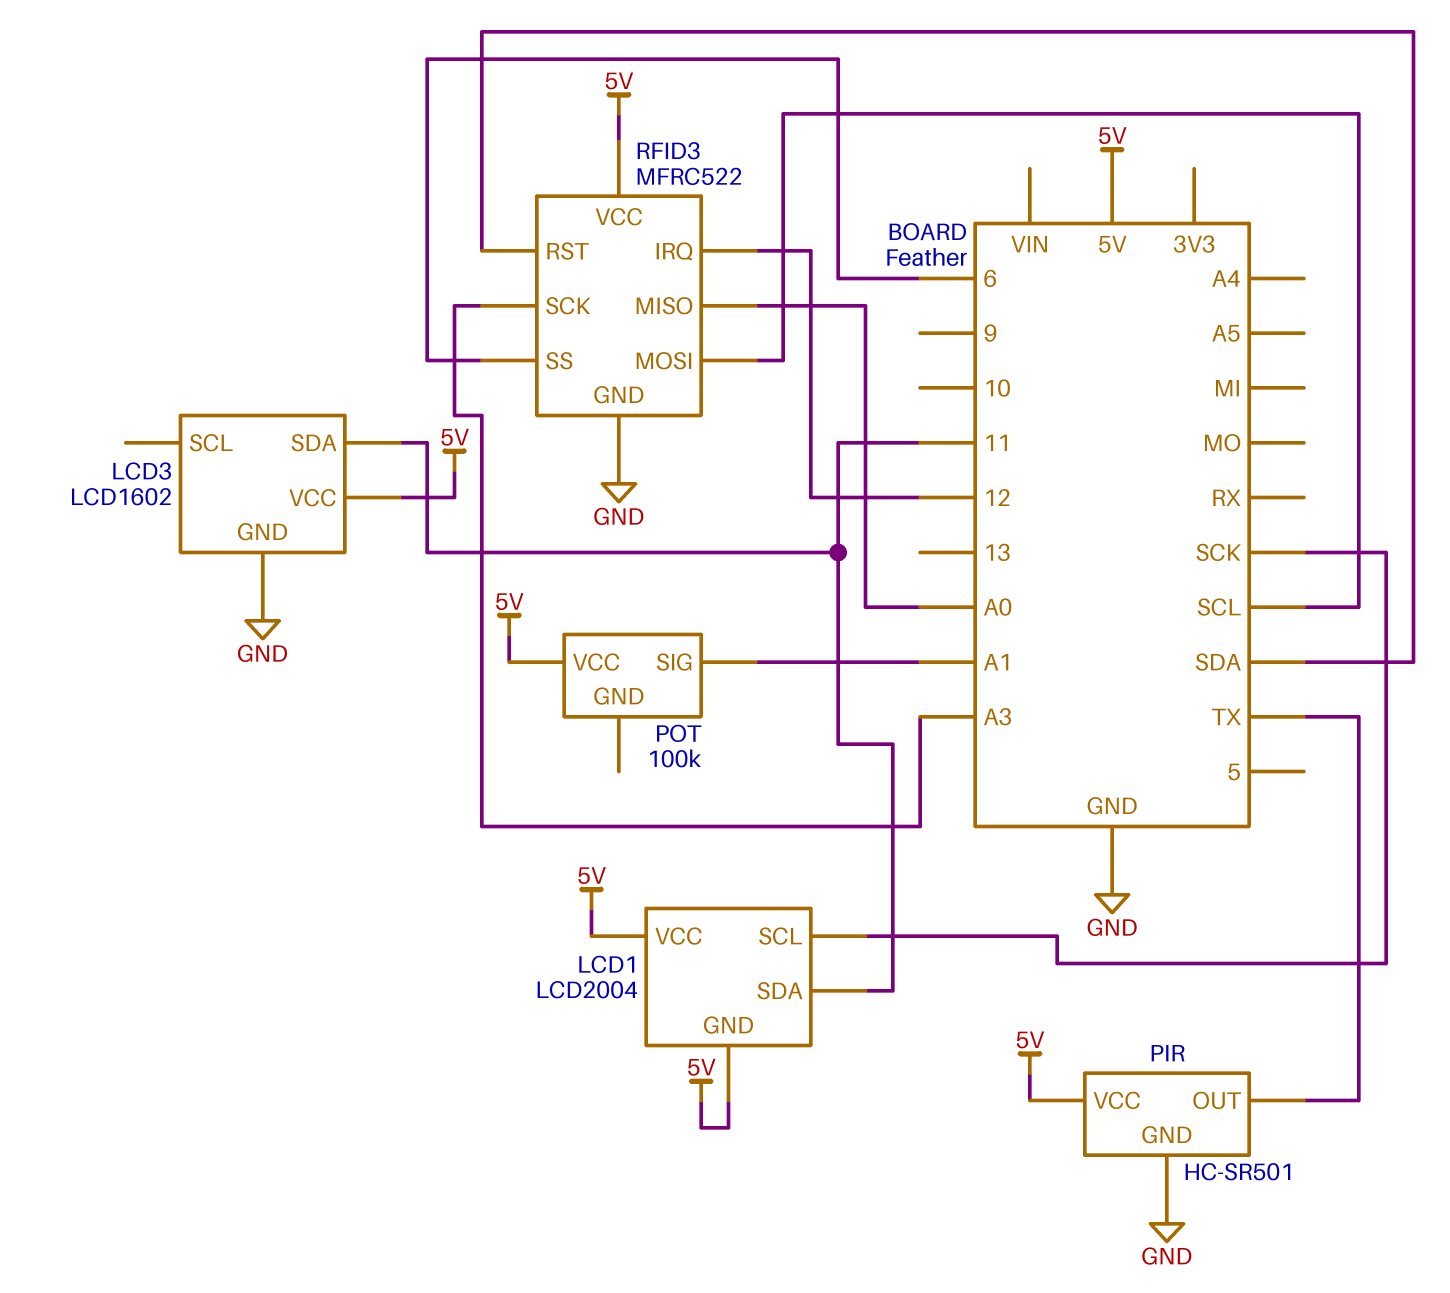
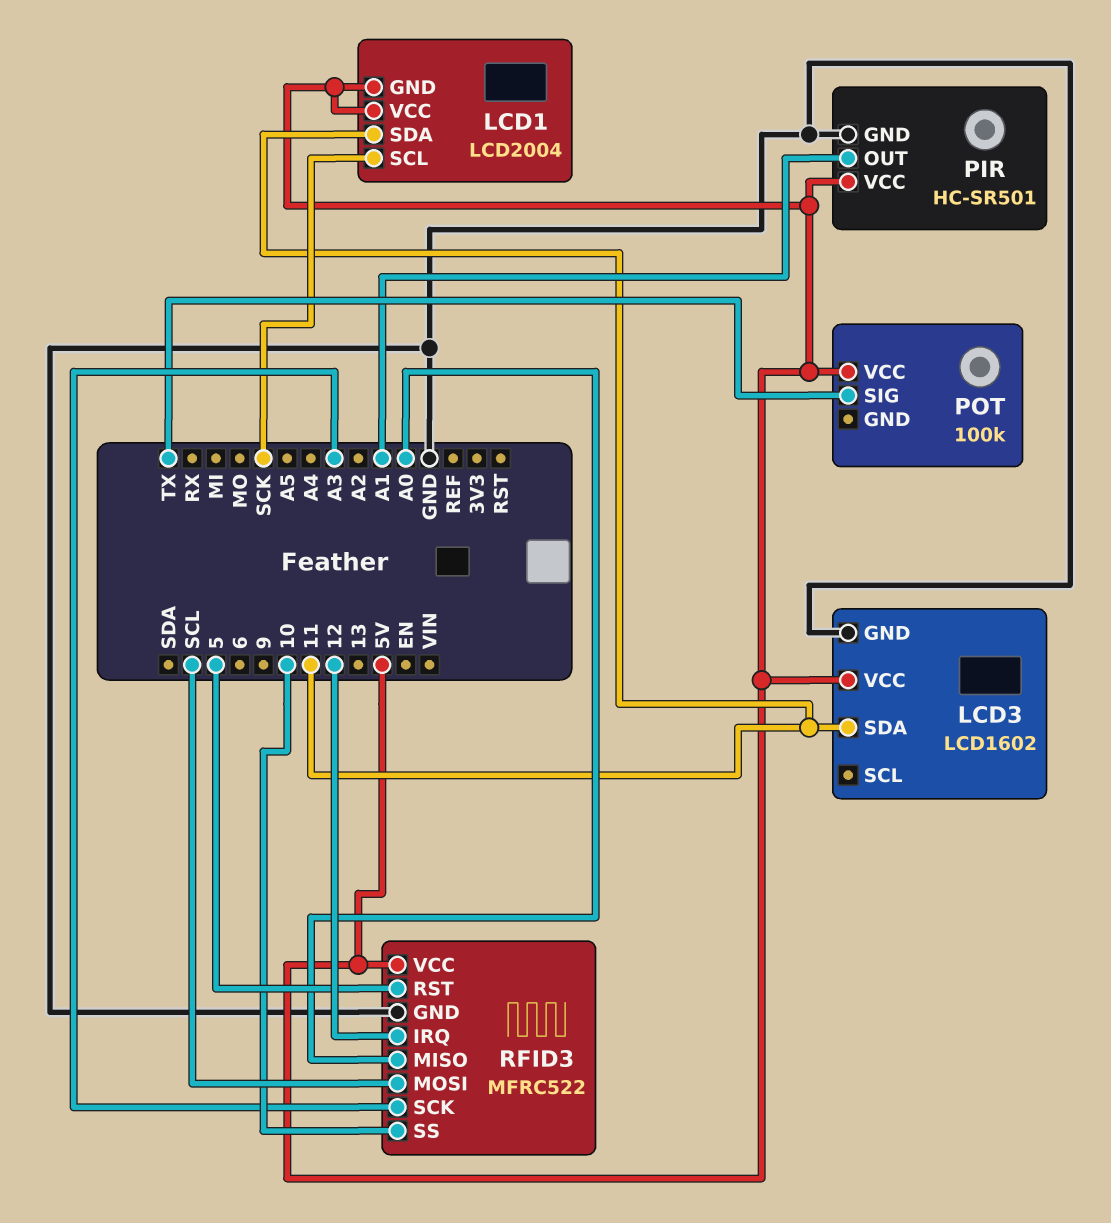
PIR pin OUT: TX -> A1
POT pin SIG: A1 -> TX
RFID3 pin RST: SDA -> 5
RFID3 pin SS: 6 -> 10

